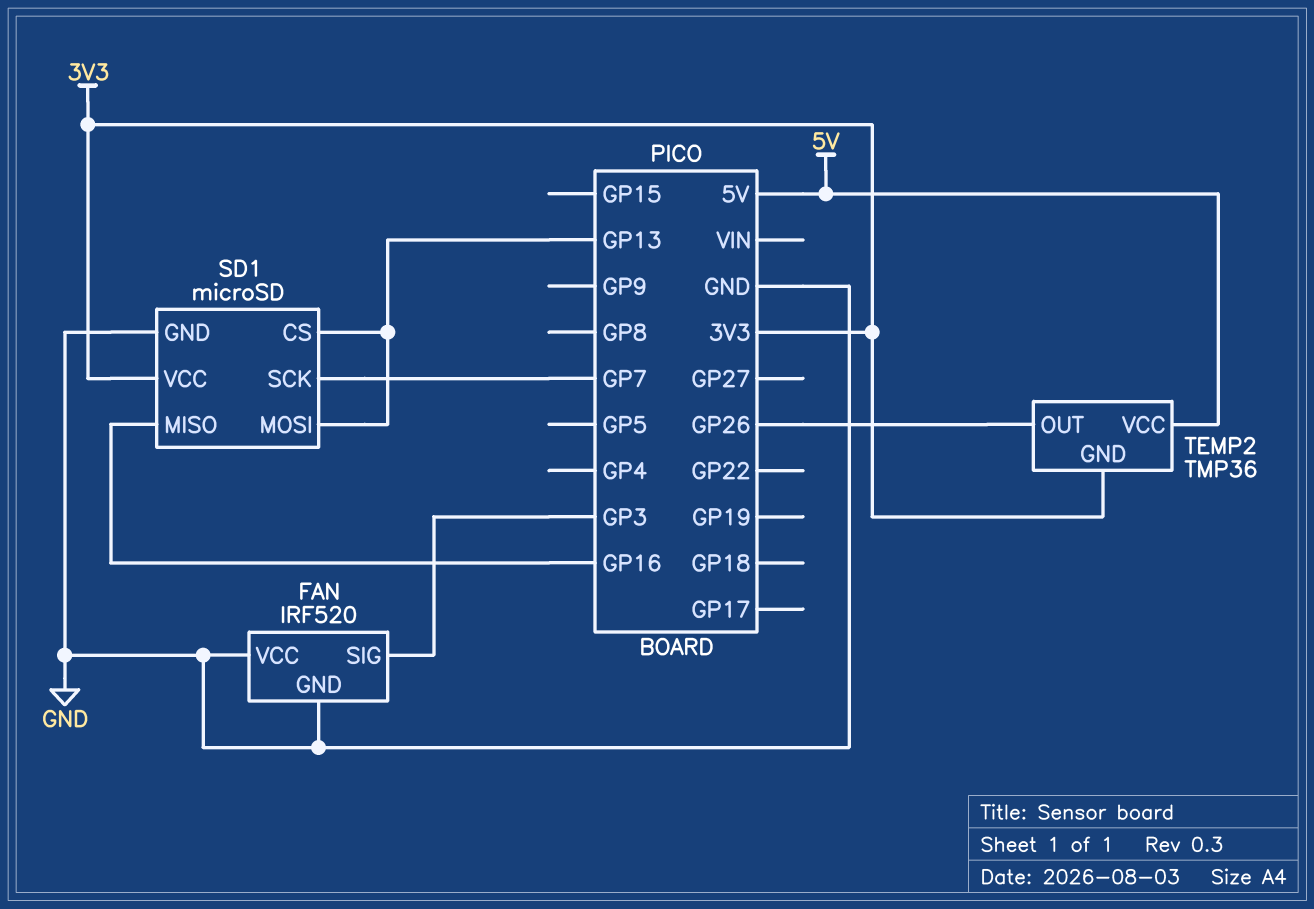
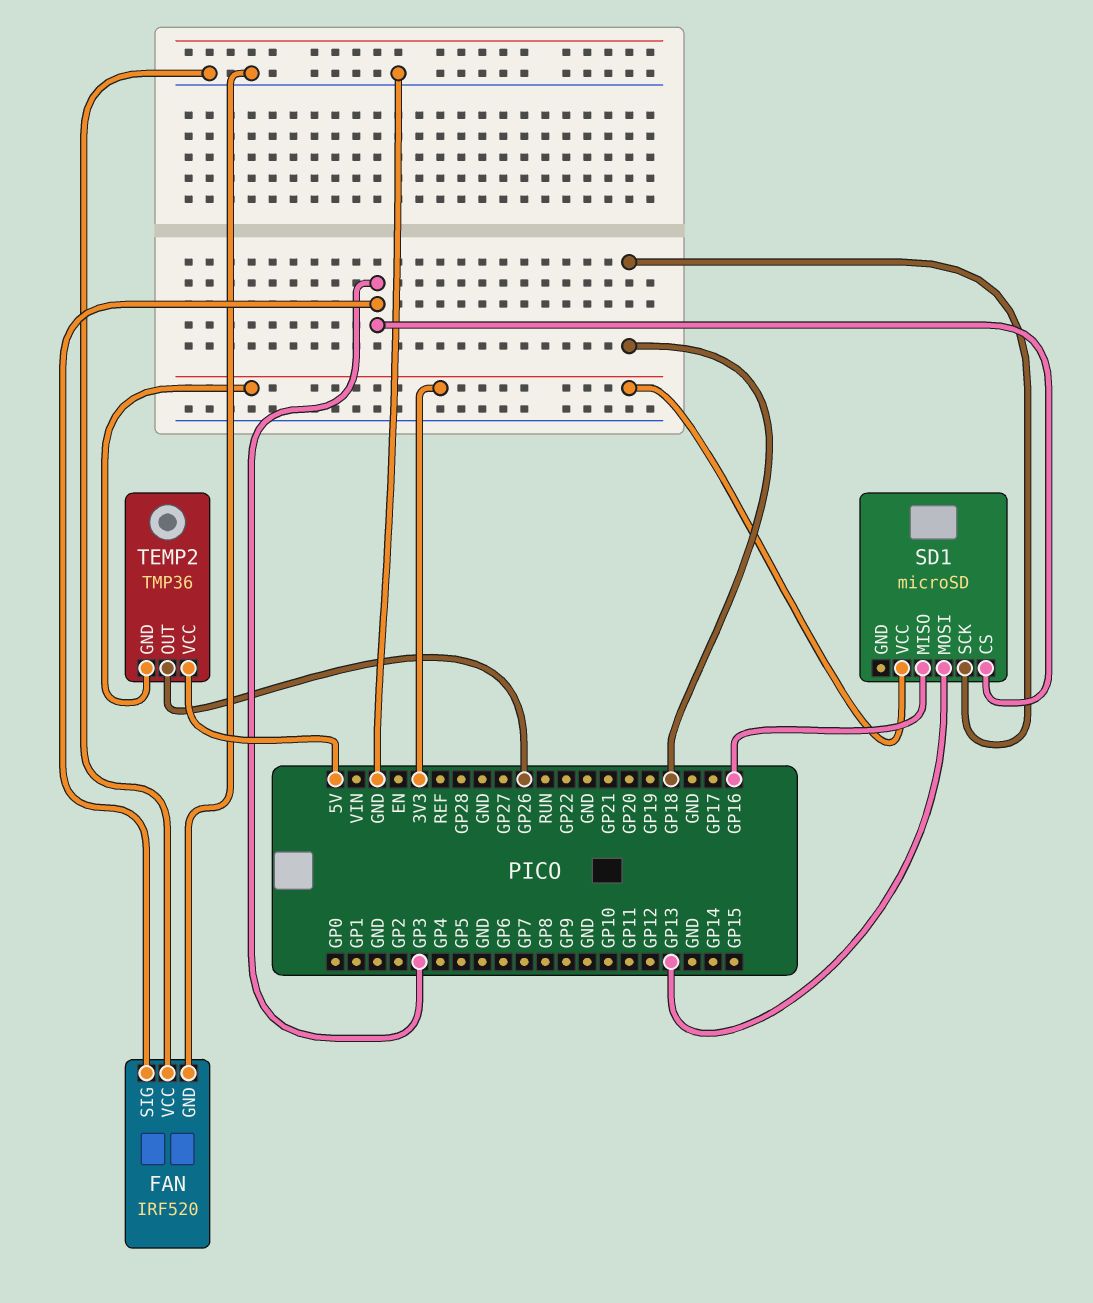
SD1 pin CS: GP13 -> GP3
SD1 pin GND: GND -> none
SD1 pin SCK: GP7 -> GP18

